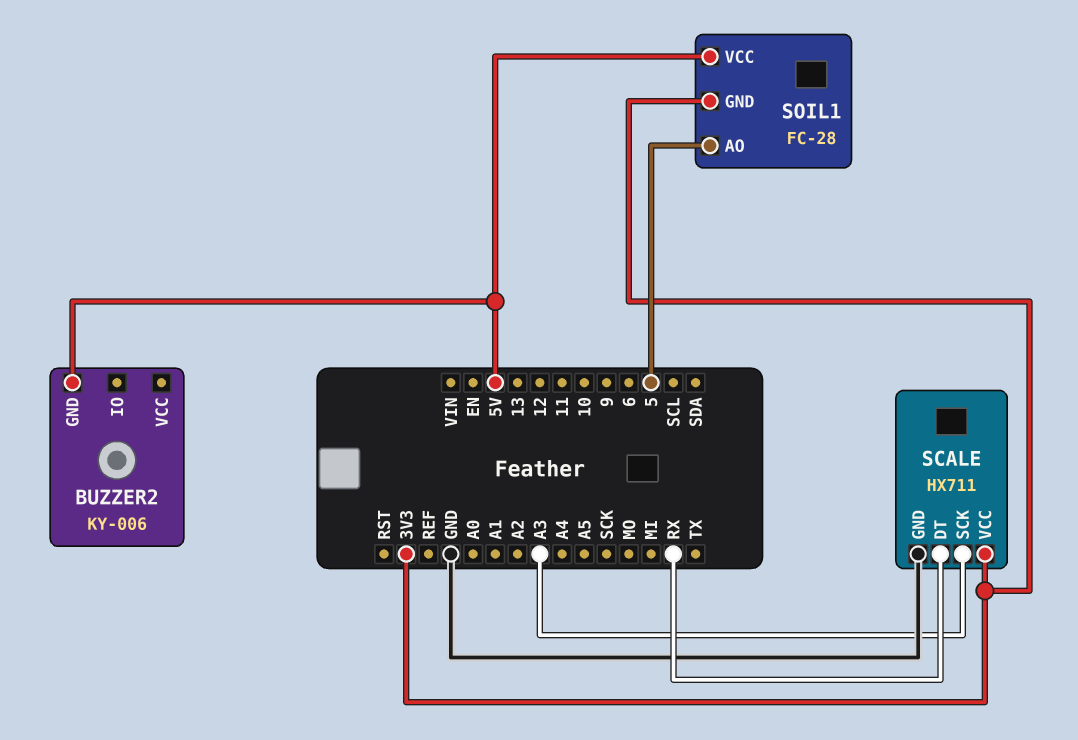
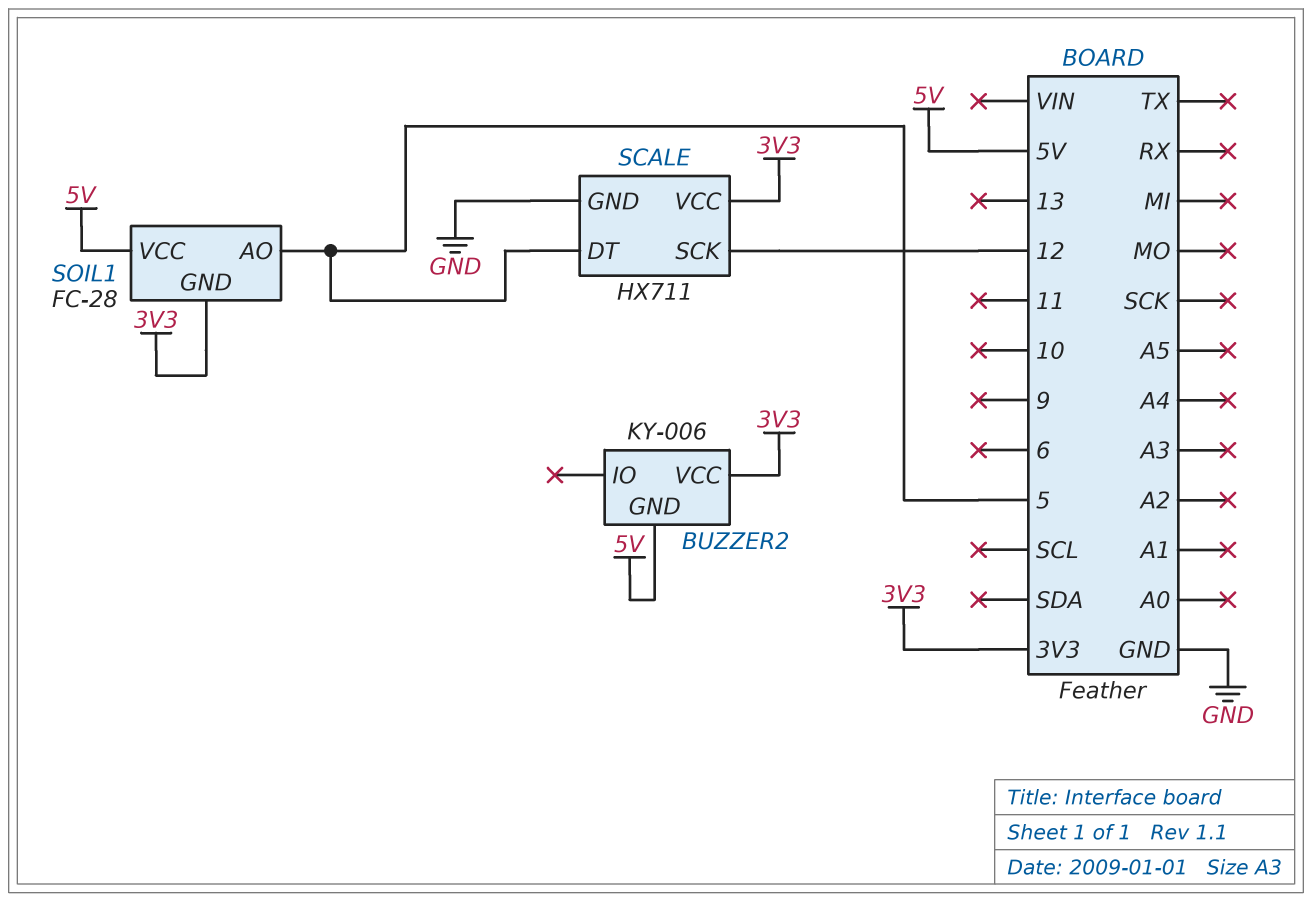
BUZZER2 pin VCC: none -> 3V3
SCALE pin DT: RX -> 5
SCALE pin SCK: A3 -> 12

